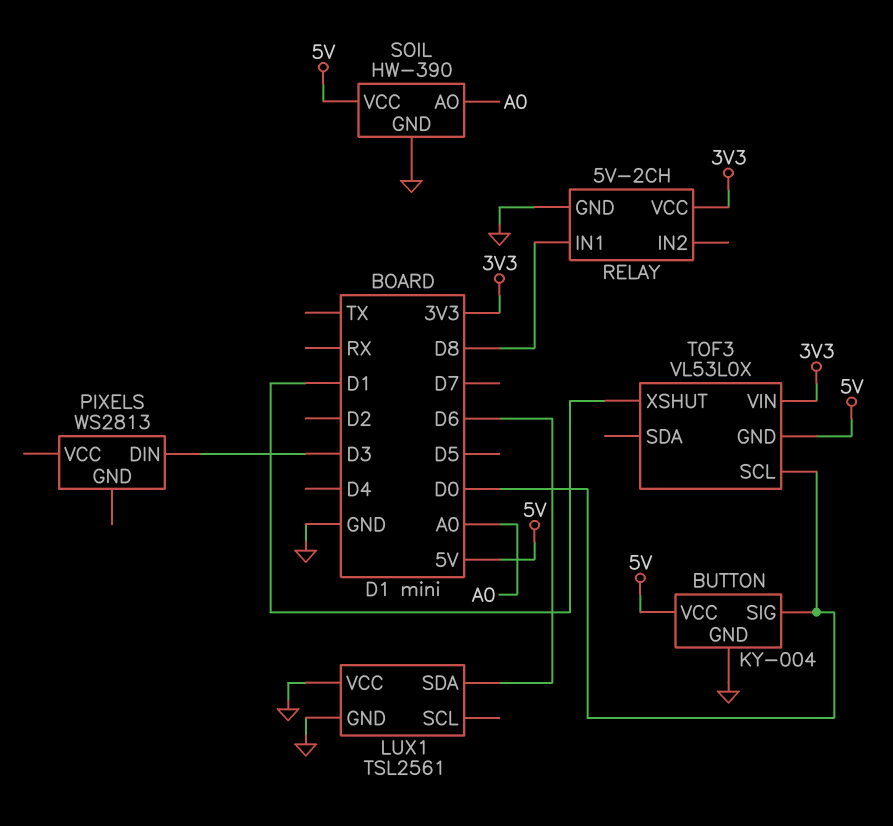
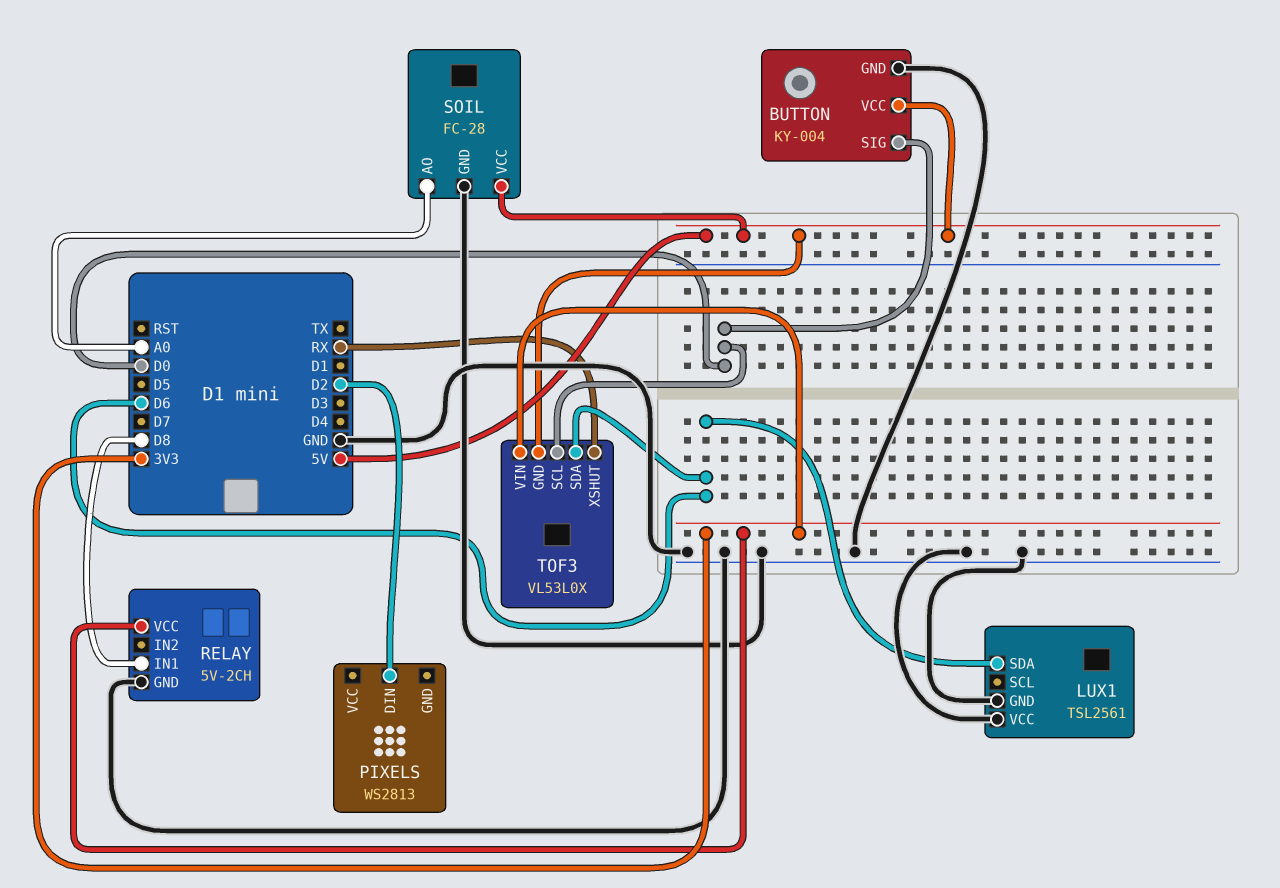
PIXELS pin DIN: D3 -> D2
SOIL: HW-390 -> FC-28
TOF3 pin SDA: none -> D6
TOF3 pin XSHUT: D1 -> RX

